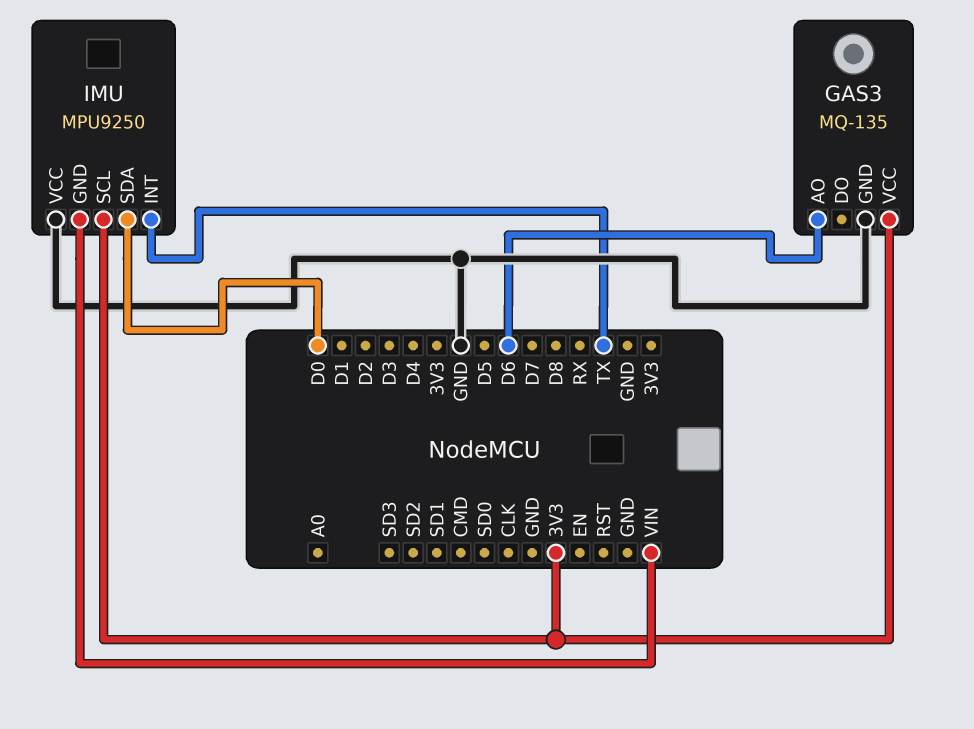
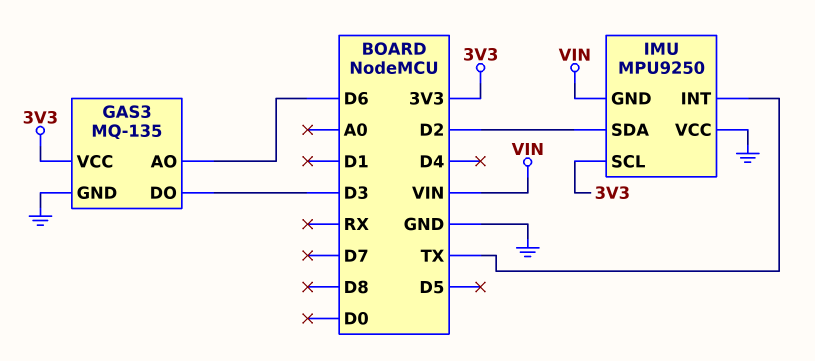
GAS3 pin DO: none -> D3
IMU pin SDA: D0 -> D2

